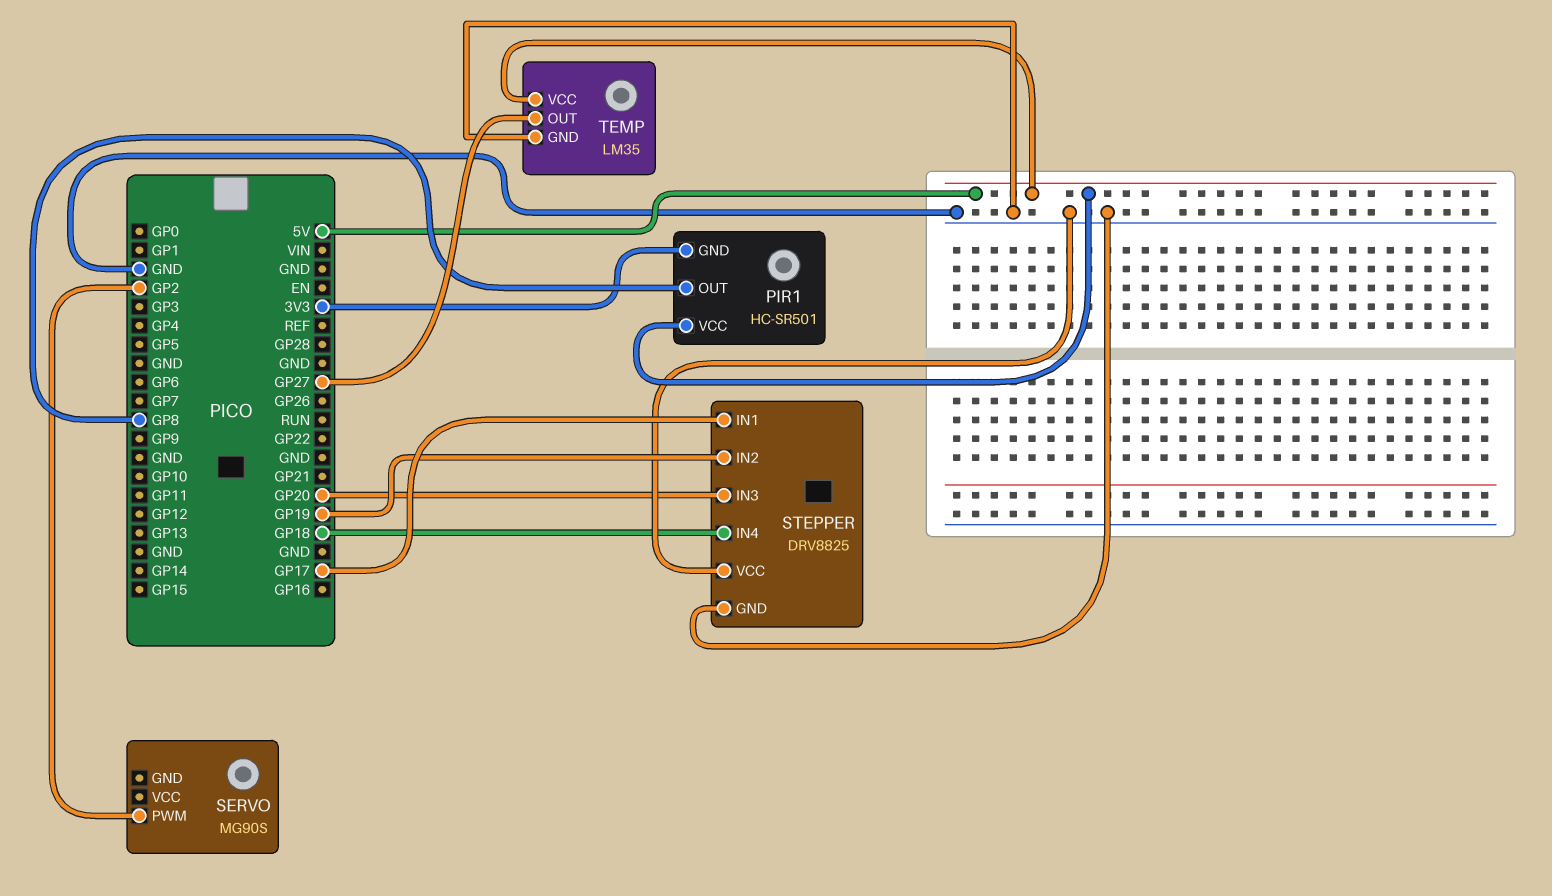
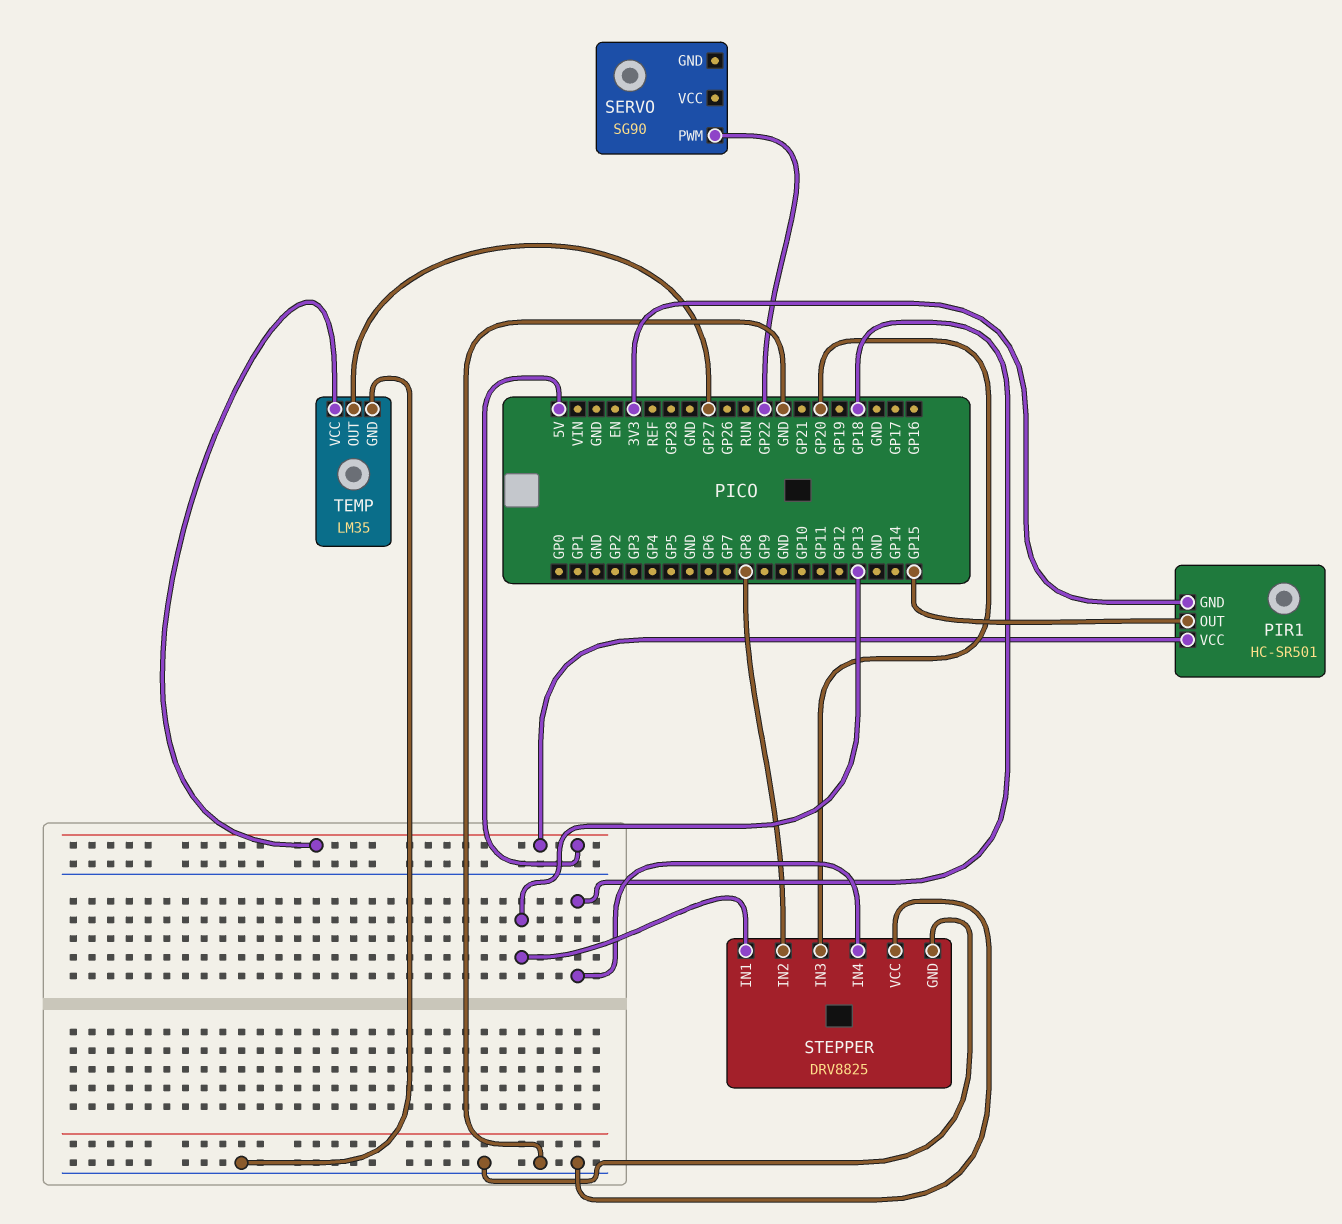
PIR1 pin OUT: GP8 -> GP15
SERVO: MG90S -> SG90
SERVO pin PWM: GP2 -> GP22
STEPPER pin IN1: GP17 -> GP13
STEPPER pin IN2: GP19 -> GP8

